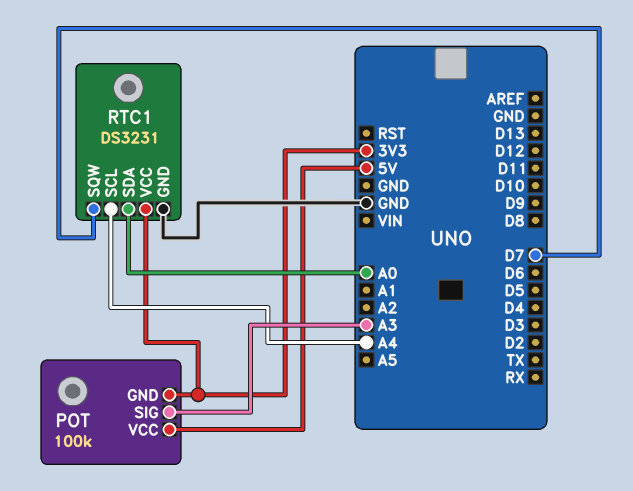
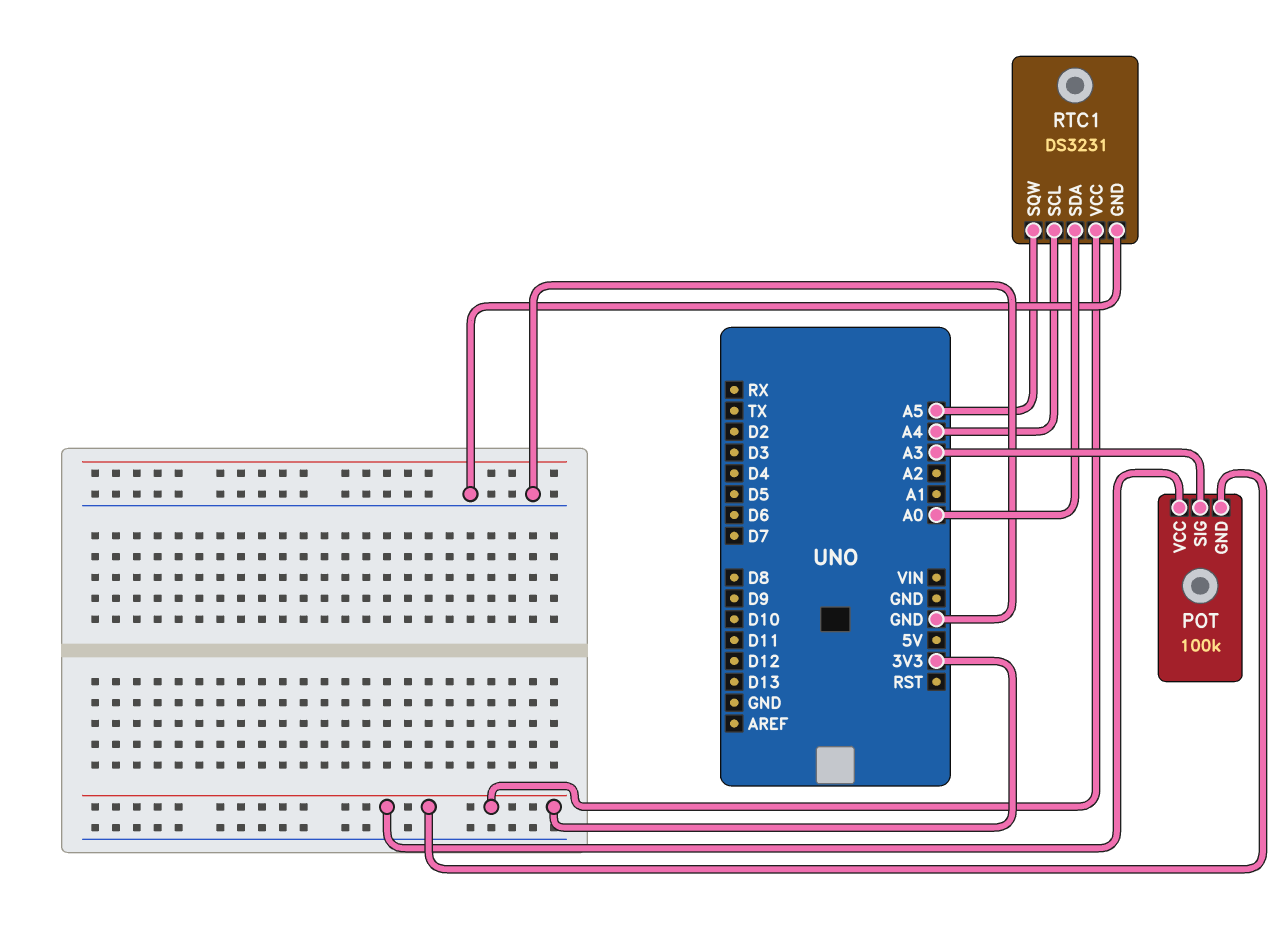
POT pin VCC: 5V -> 3V3
RTC1 pin SQW: D7 -> A5

